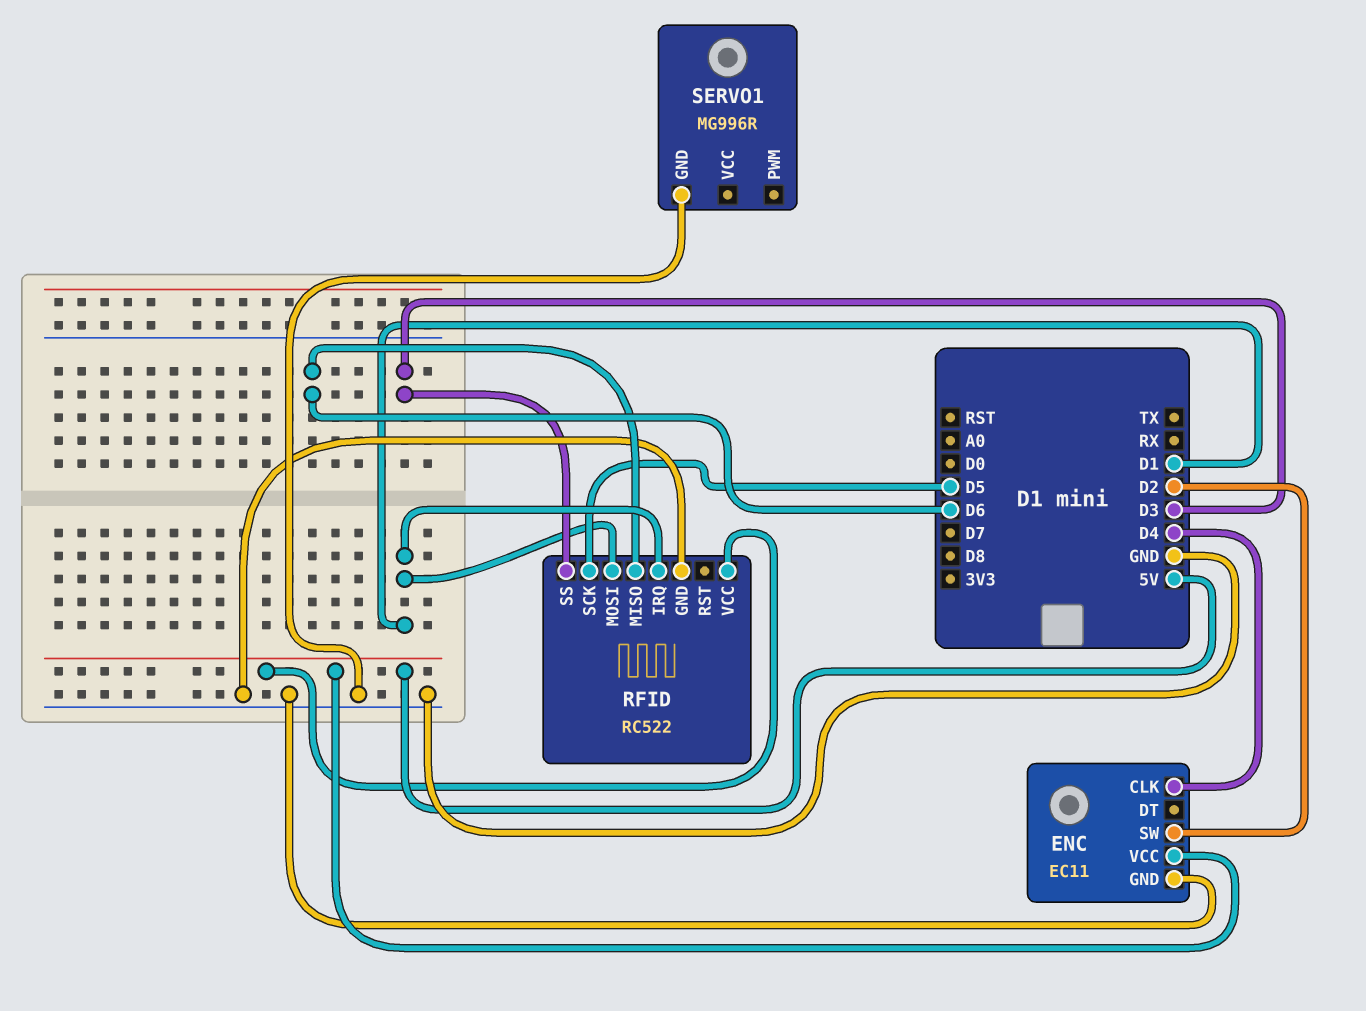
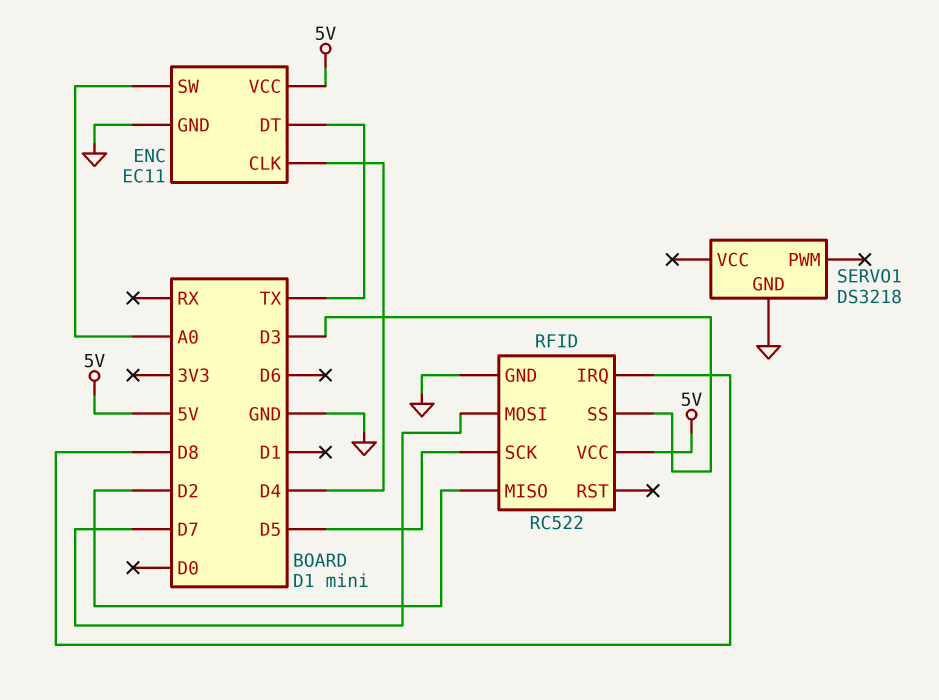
ENC pin DT: none -> TX
ENC pin SW: D2 -> A0
RFID pin IRQ: D1 -> D8
RFID pin MISO: D6 -> D2
RFID pin MOSI: D1 -> D7
SERVO1: MG996R -> DS3218

